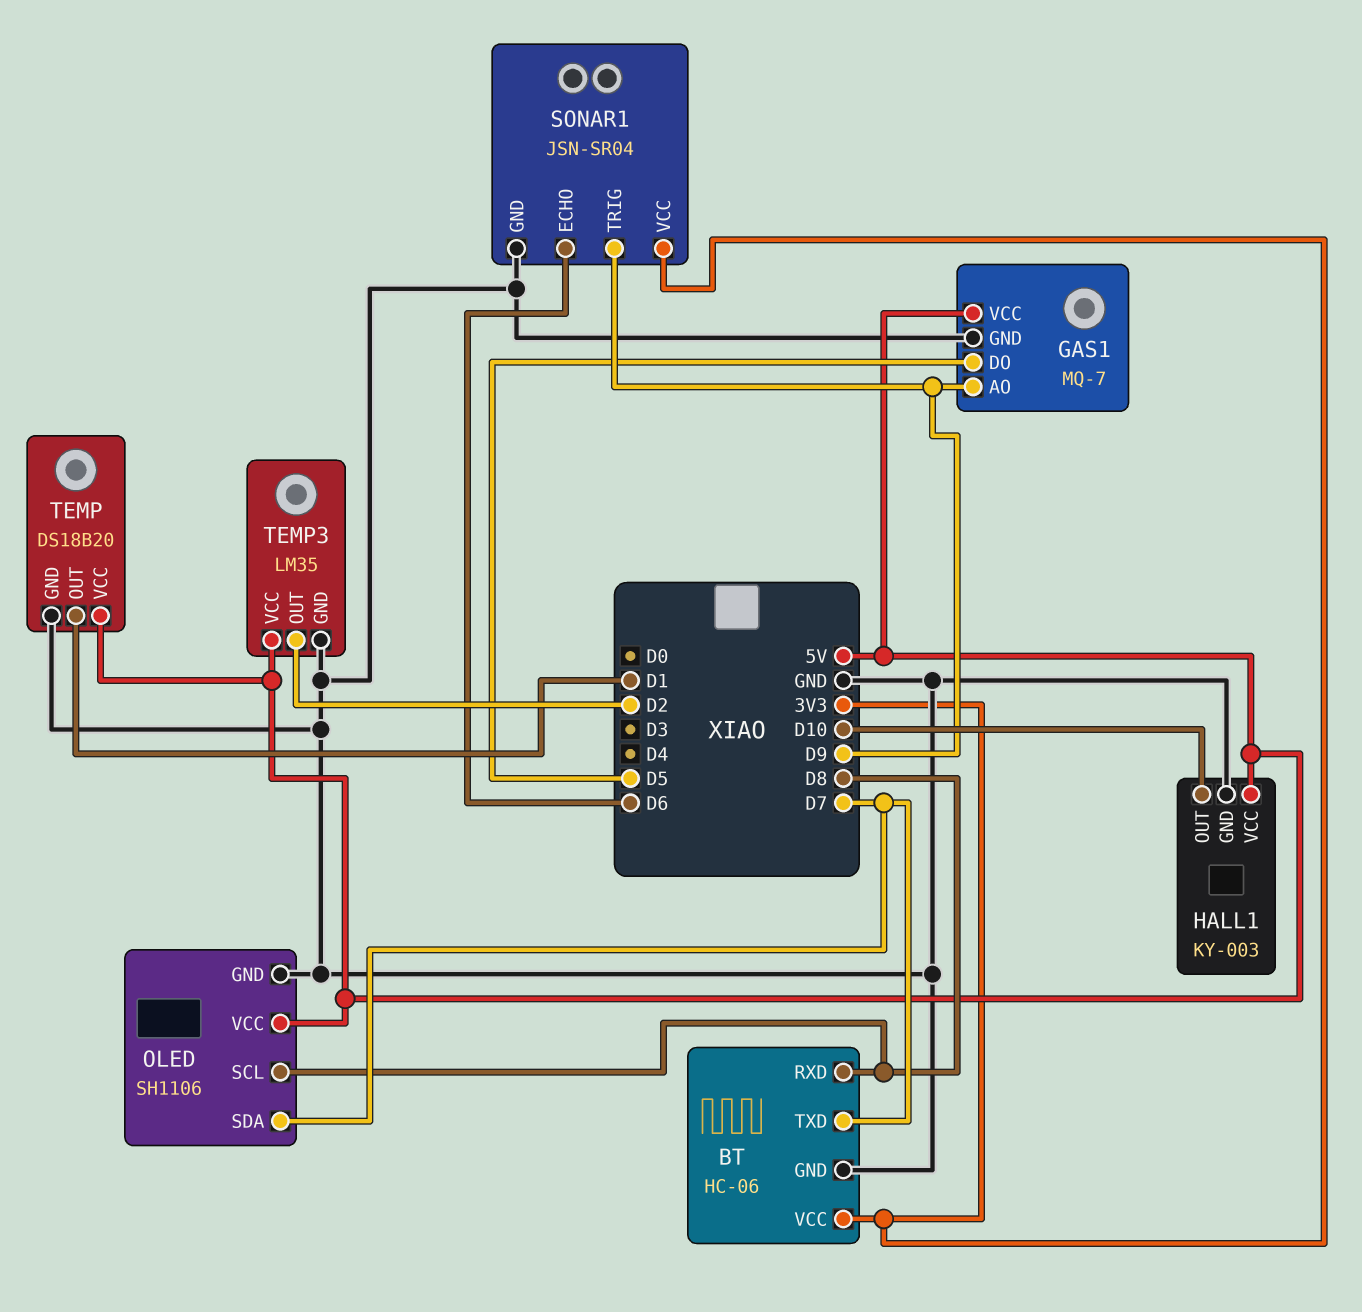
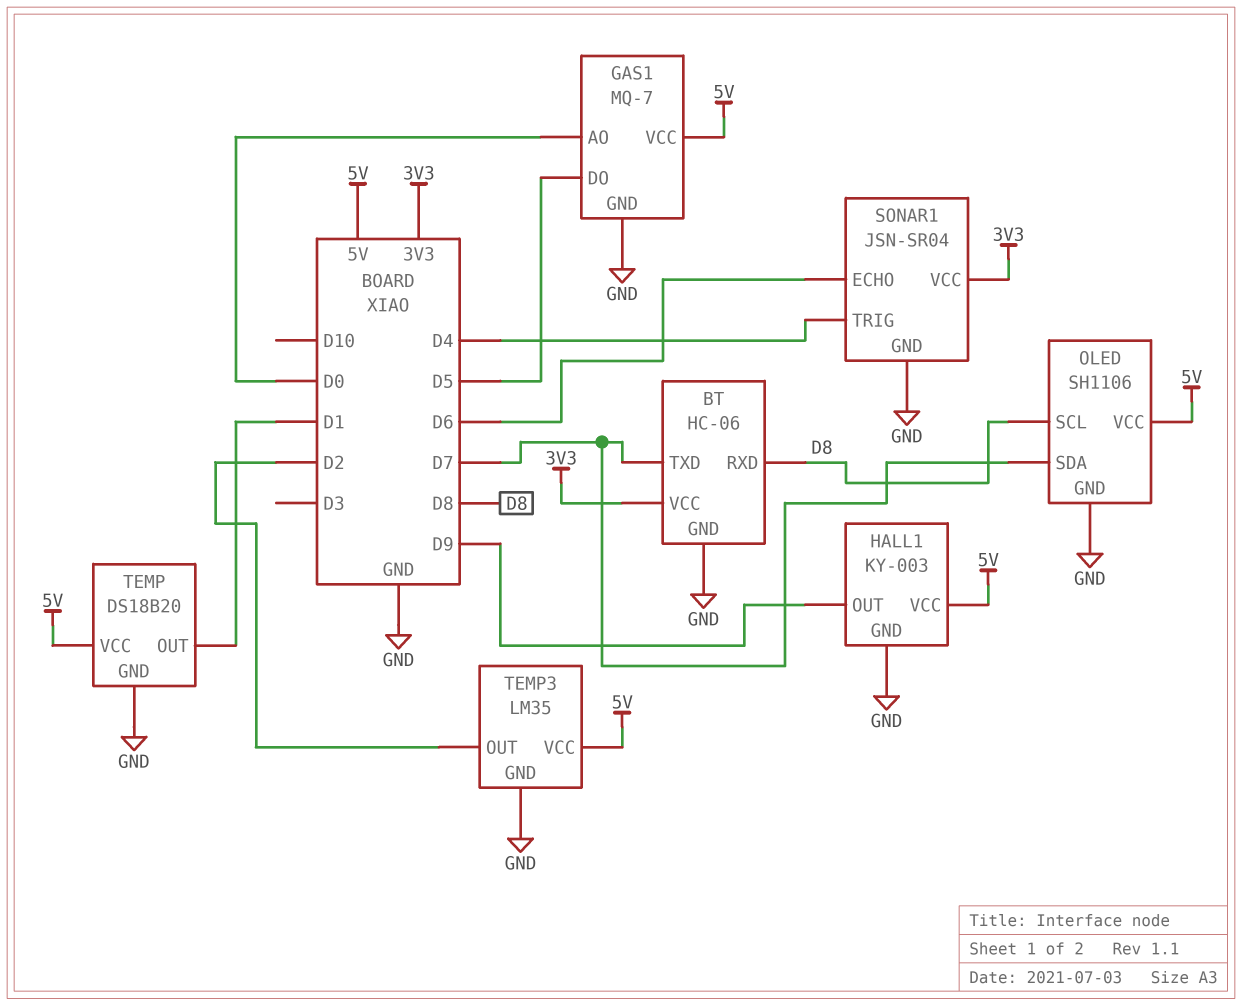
GAS1 pin AO: D9 -> D0
HALL1 pin OUT: D10 -> D9
SONAR1 pin TRIG: D9 -> D4

